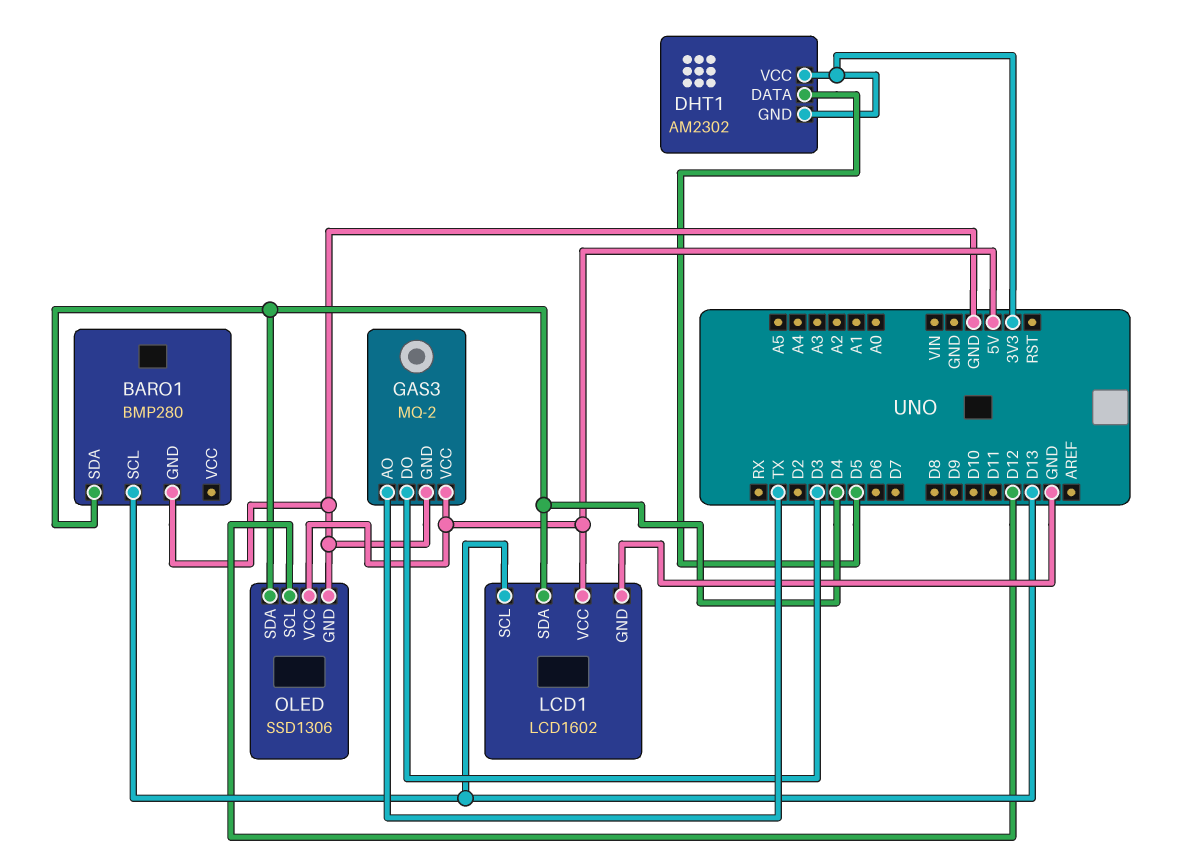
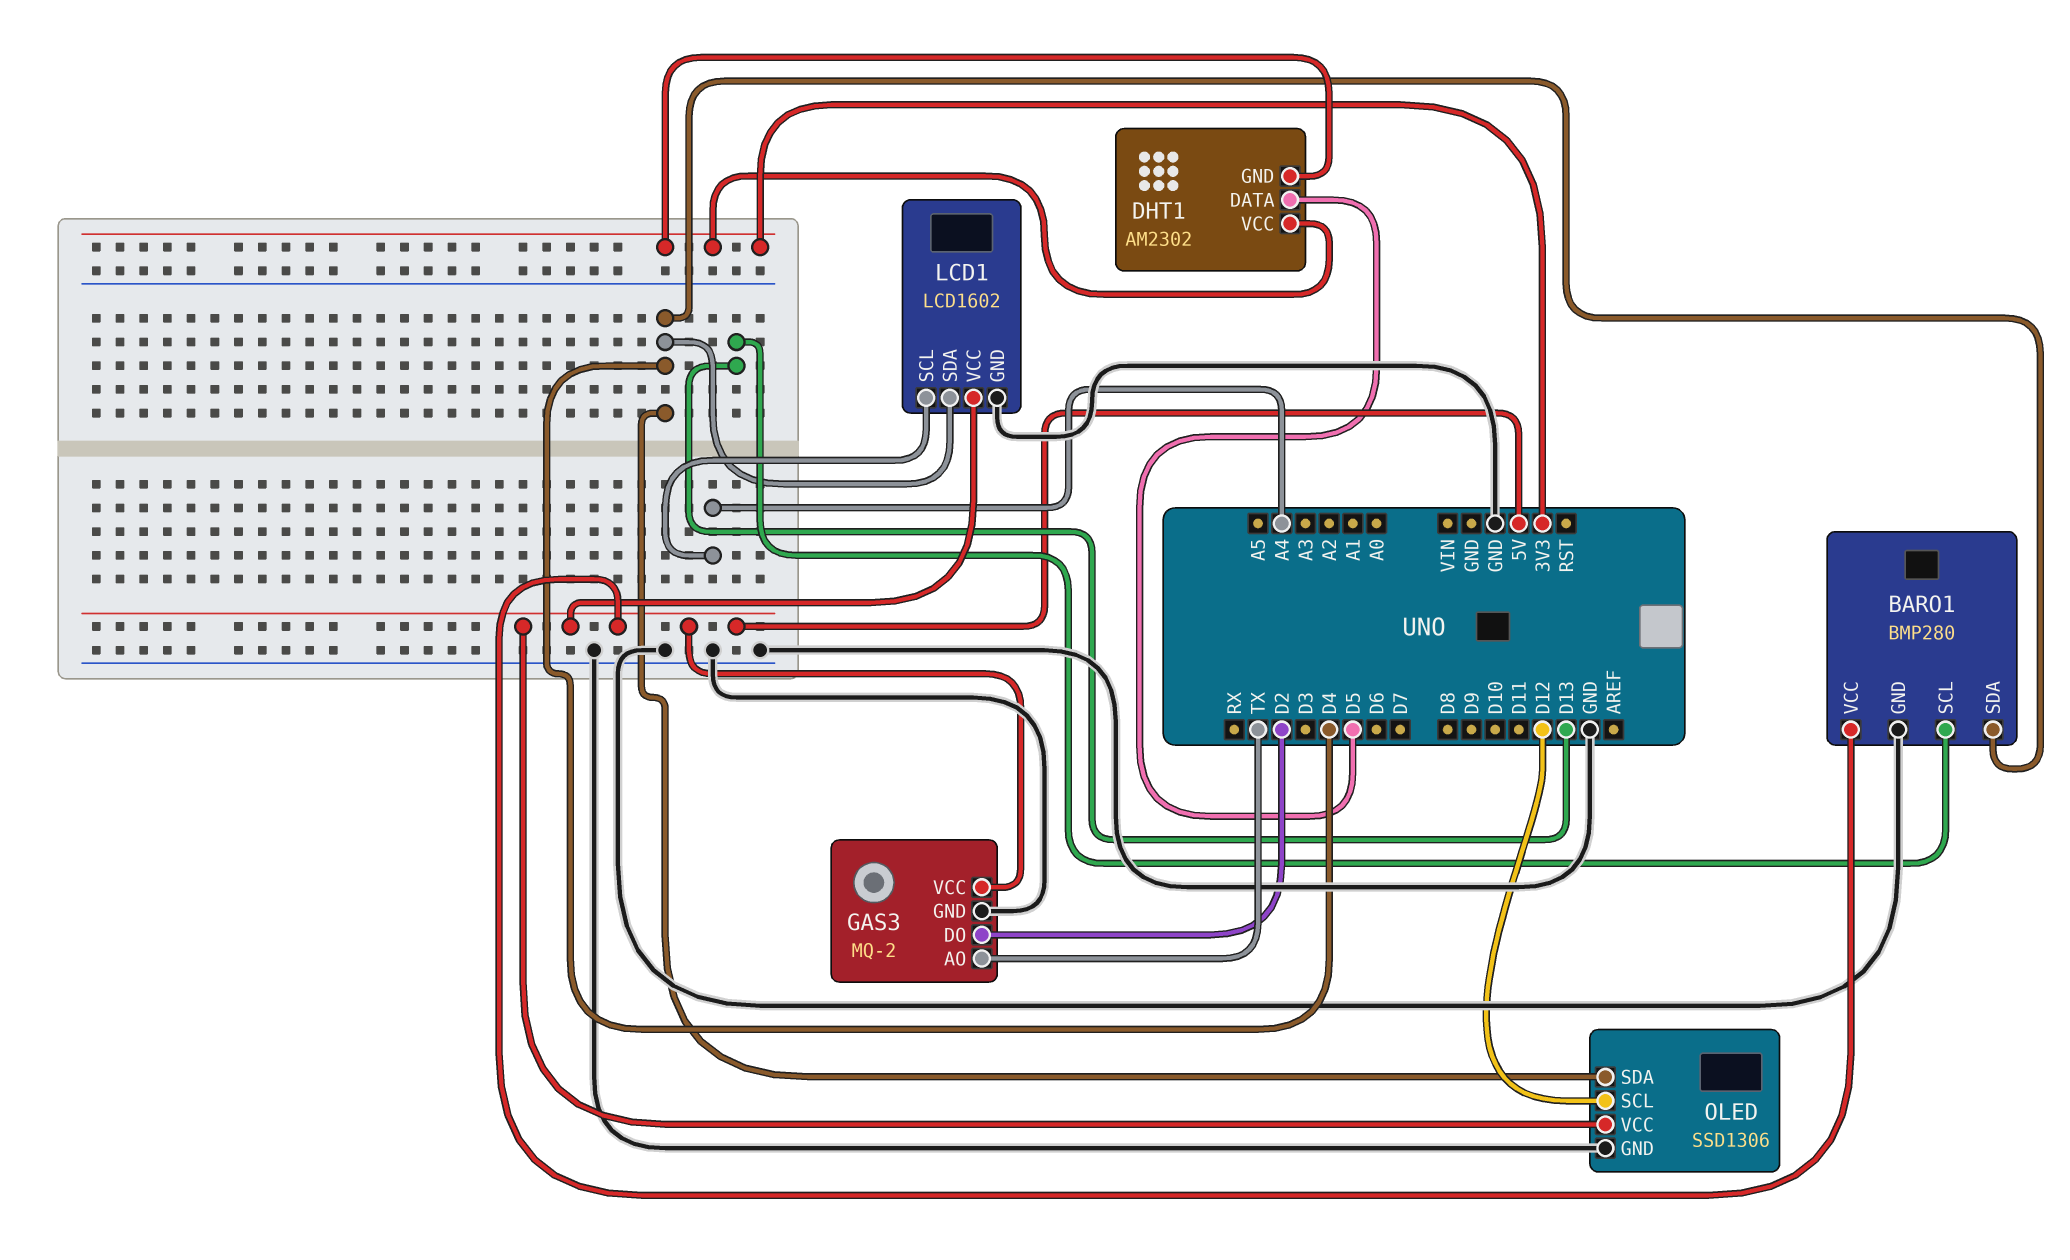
BARO1 pin VCC: none -> 5V
GAS3 pin DO: D3 -> D2
LCD1 pin SCL: D13 -> A4

